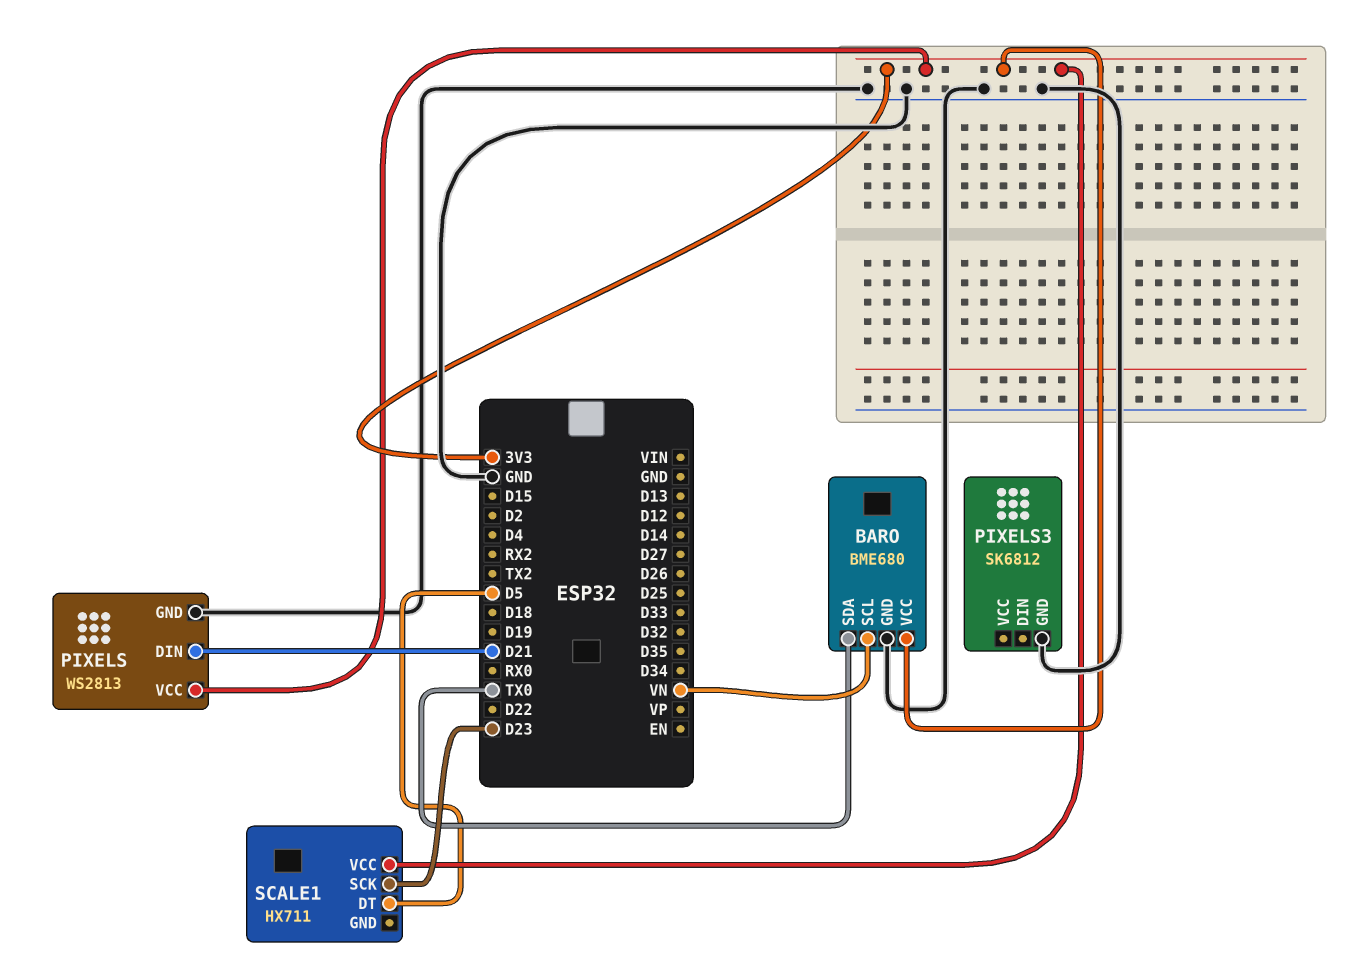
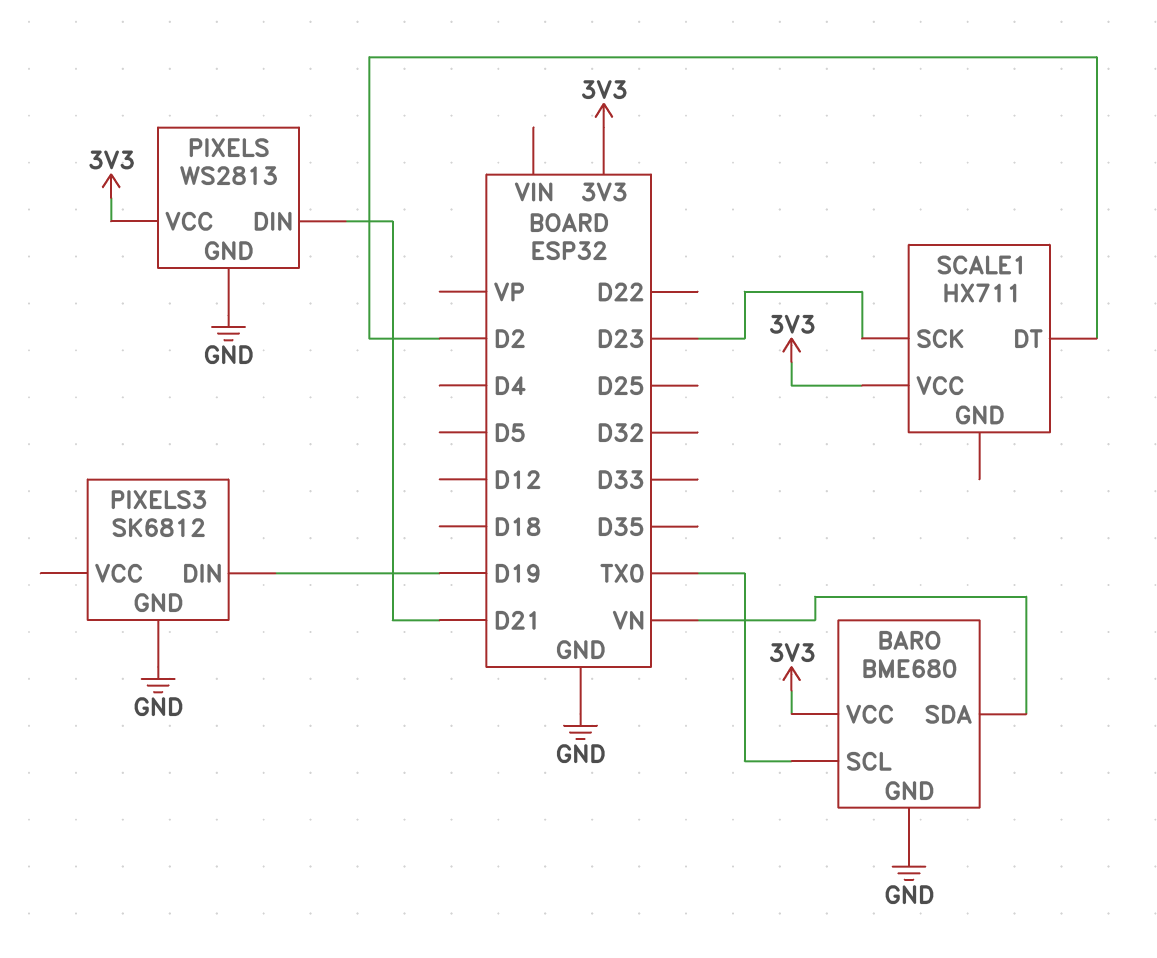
BARO pin SCL: VN -> TX0
BARO pin SDA: TX0 -> VN
PIXELS3 pin DIN: none -> D19
SCALE1 pin DT: D5 -> D2

